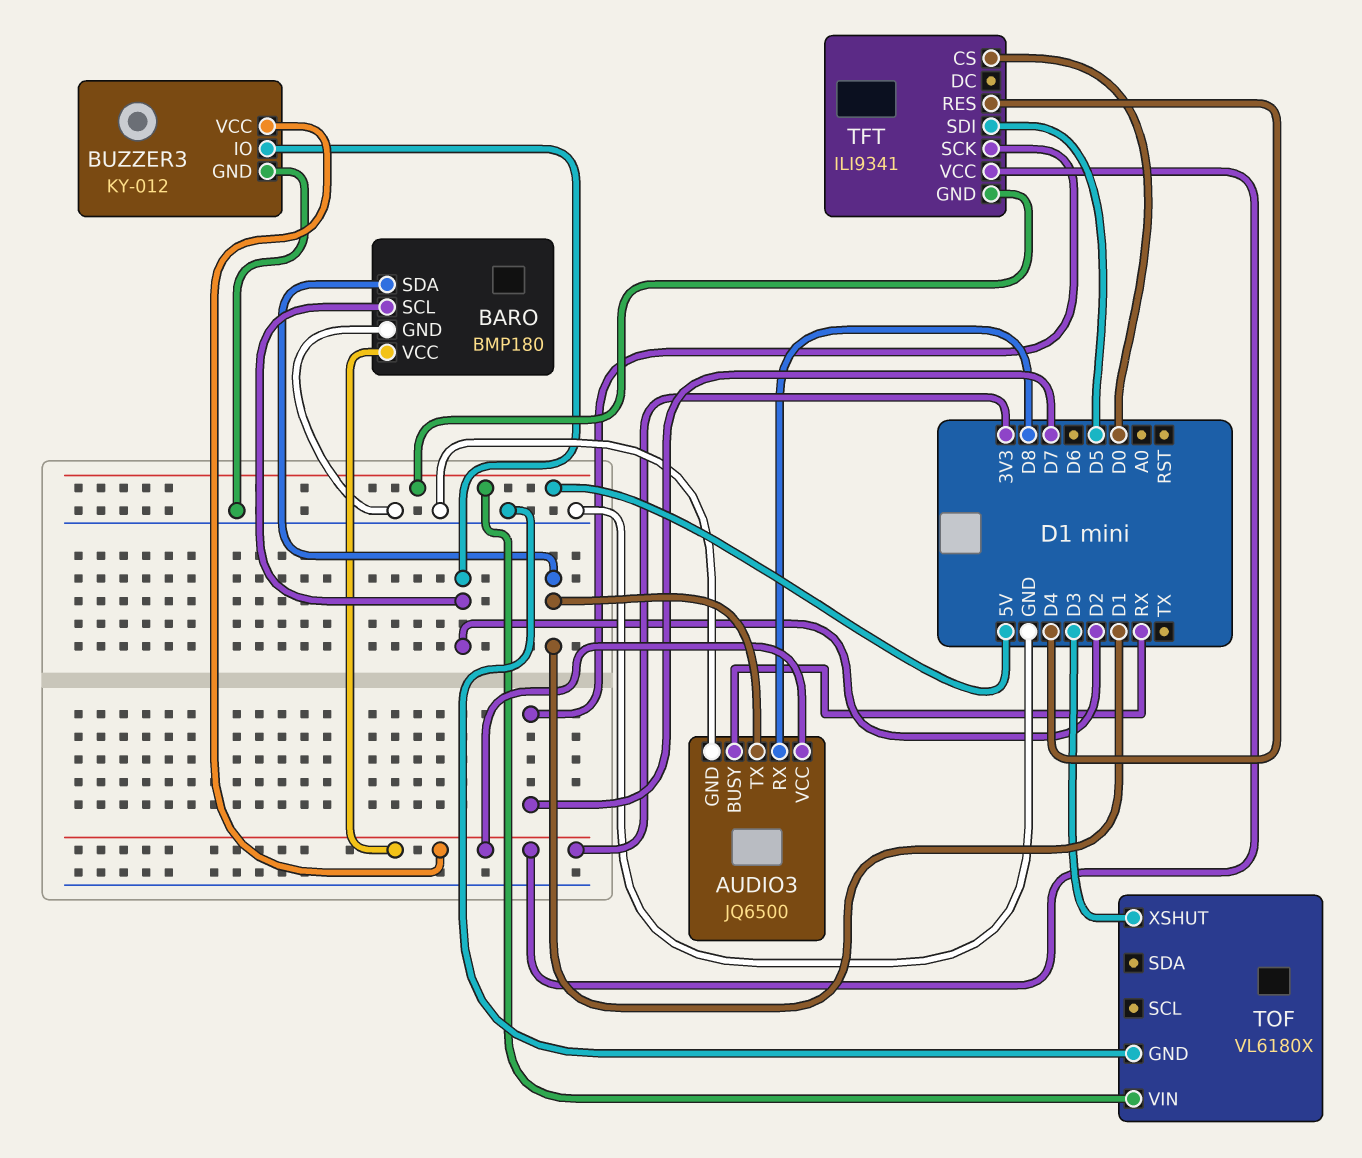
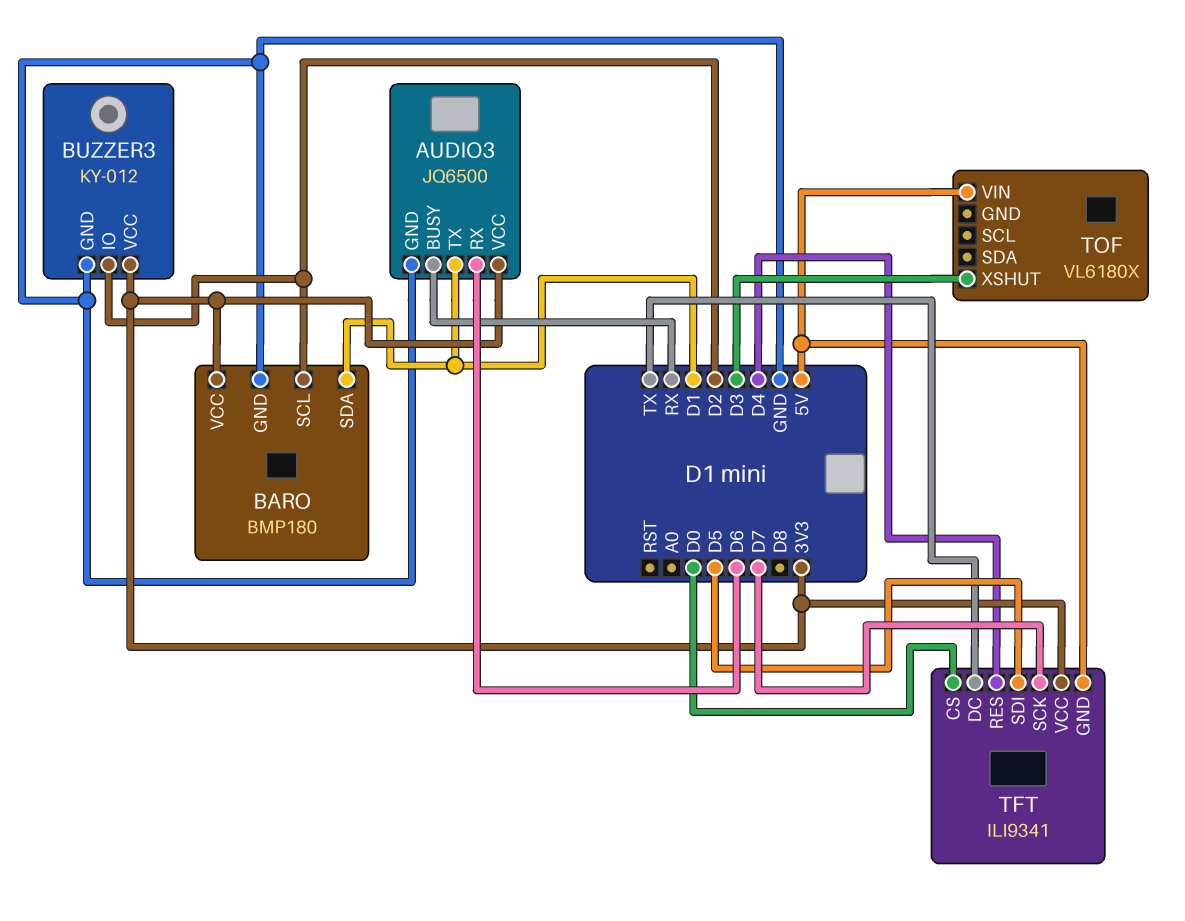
AUDIO3 pin RX: D8 -> D6
TFT pin DC: none -> TX
TOF pin GND: GND -> none

